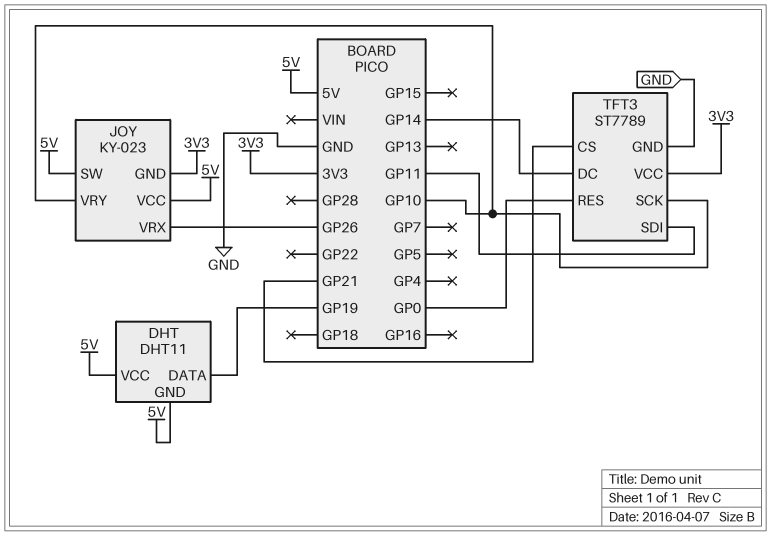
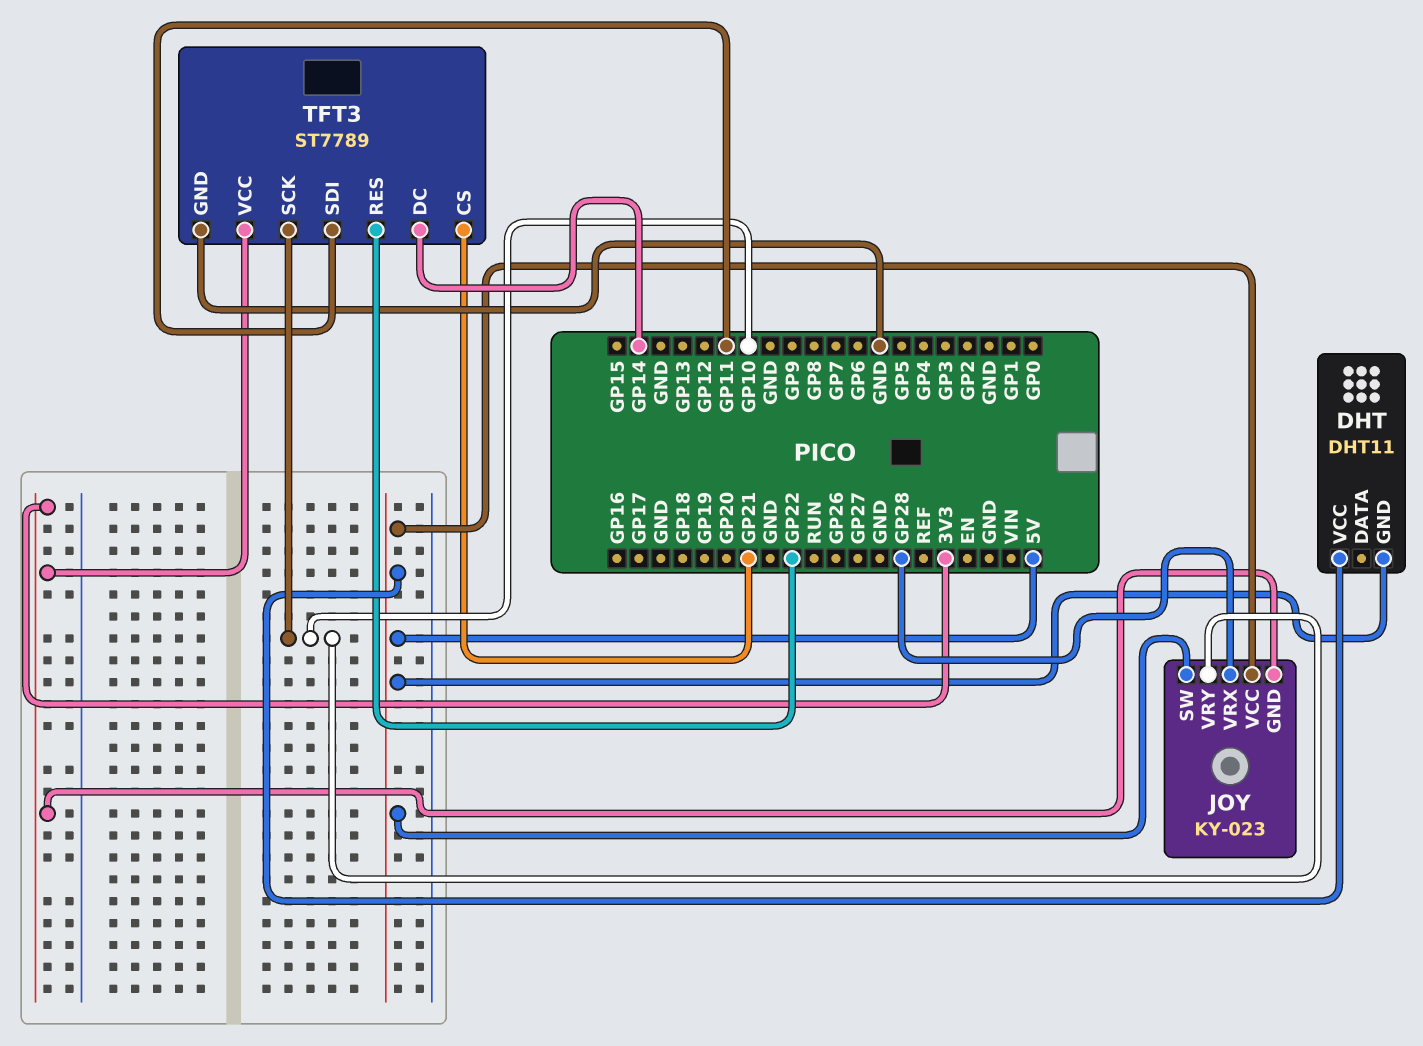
DHT pin DATA: GP19 -> none
JOY pin VRX: GP26 -> GP28
TFT3 pin RES: GP0 -> GP22

